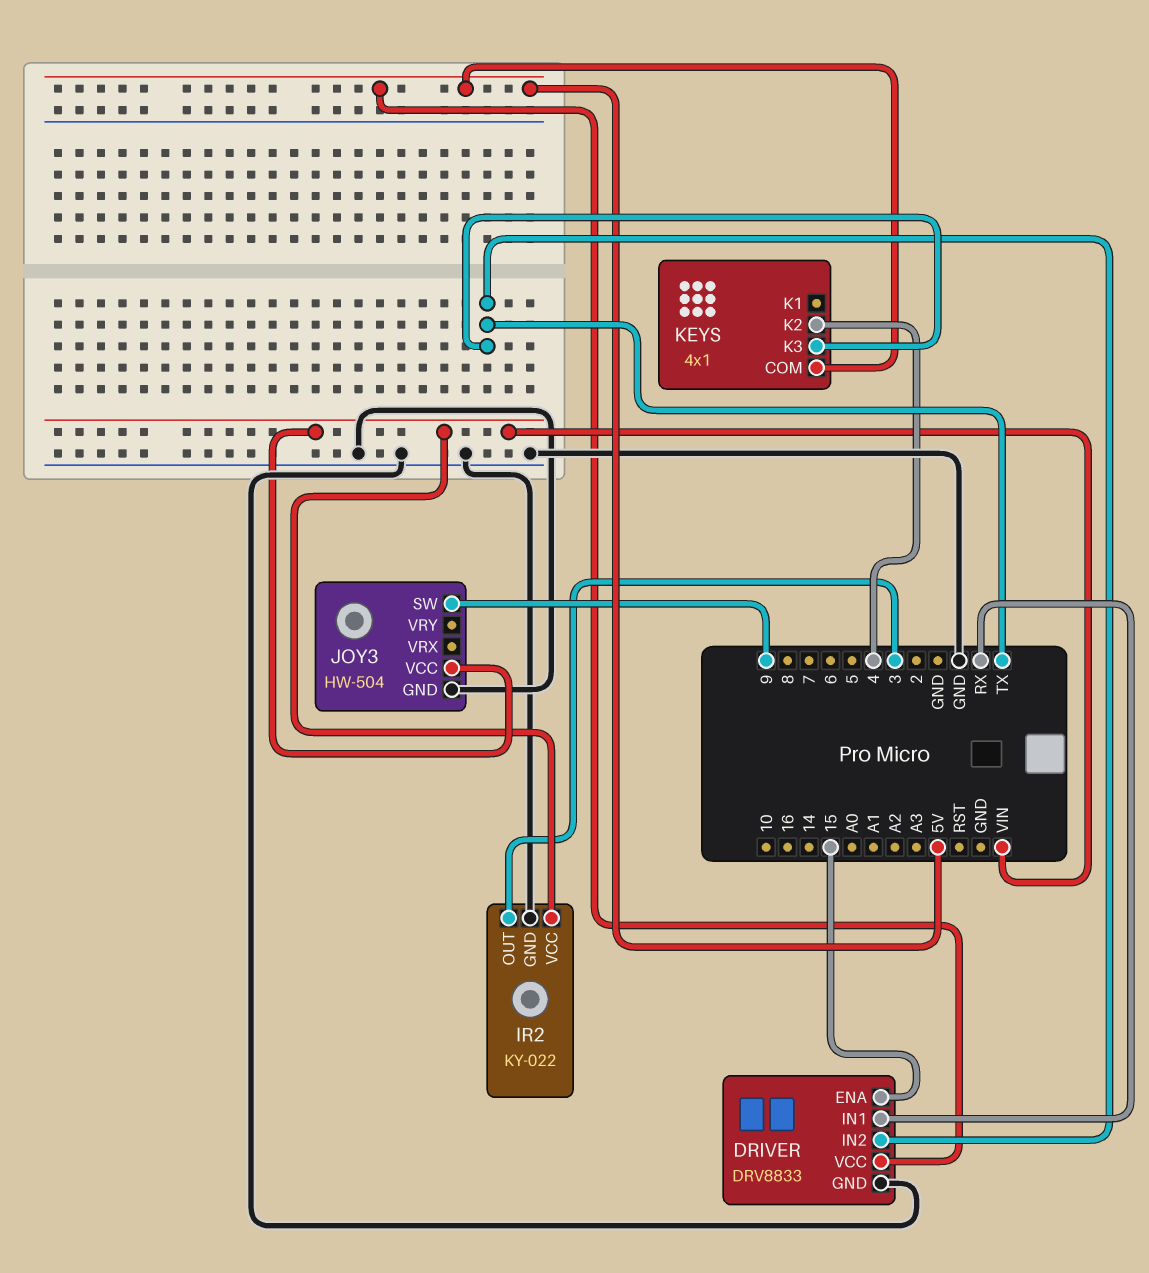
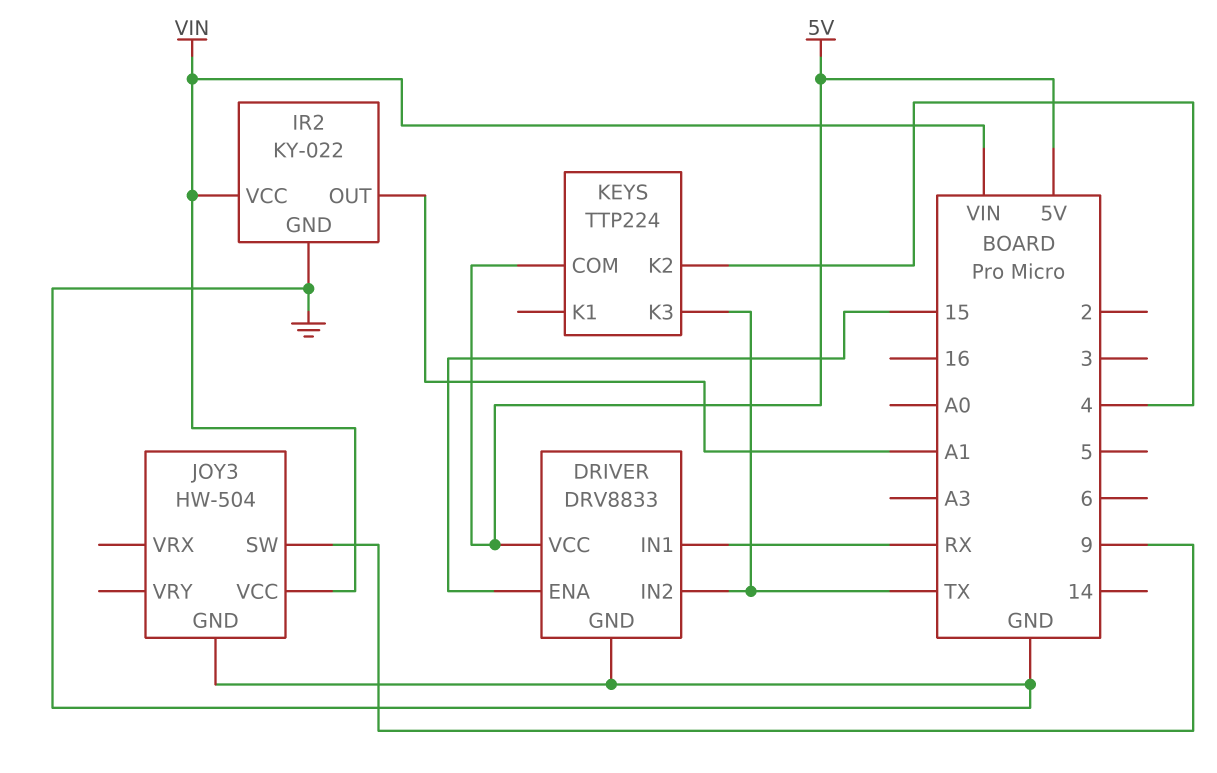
IR2 pin OUT: 3 -> A1
KEYS: 4x1 -> TTP224

